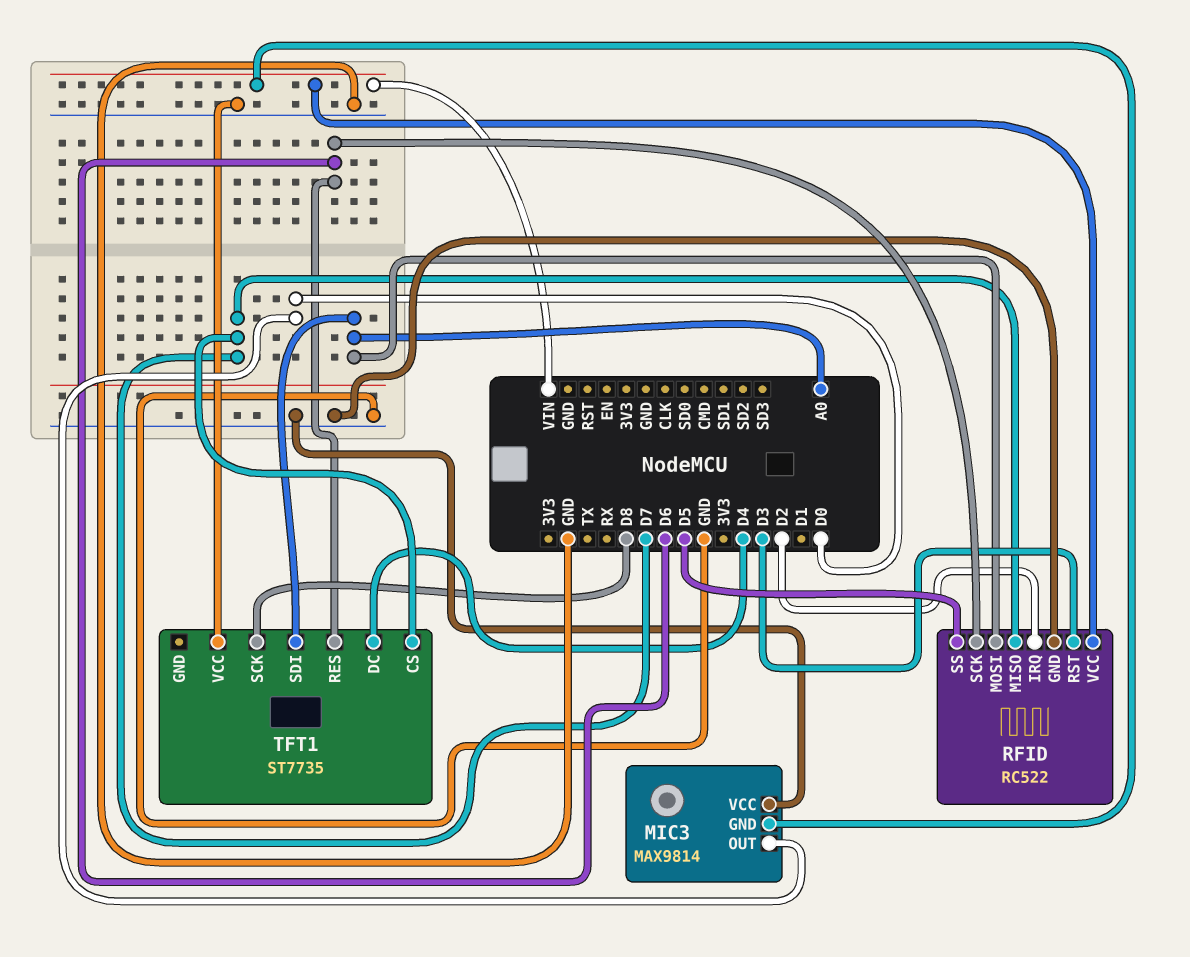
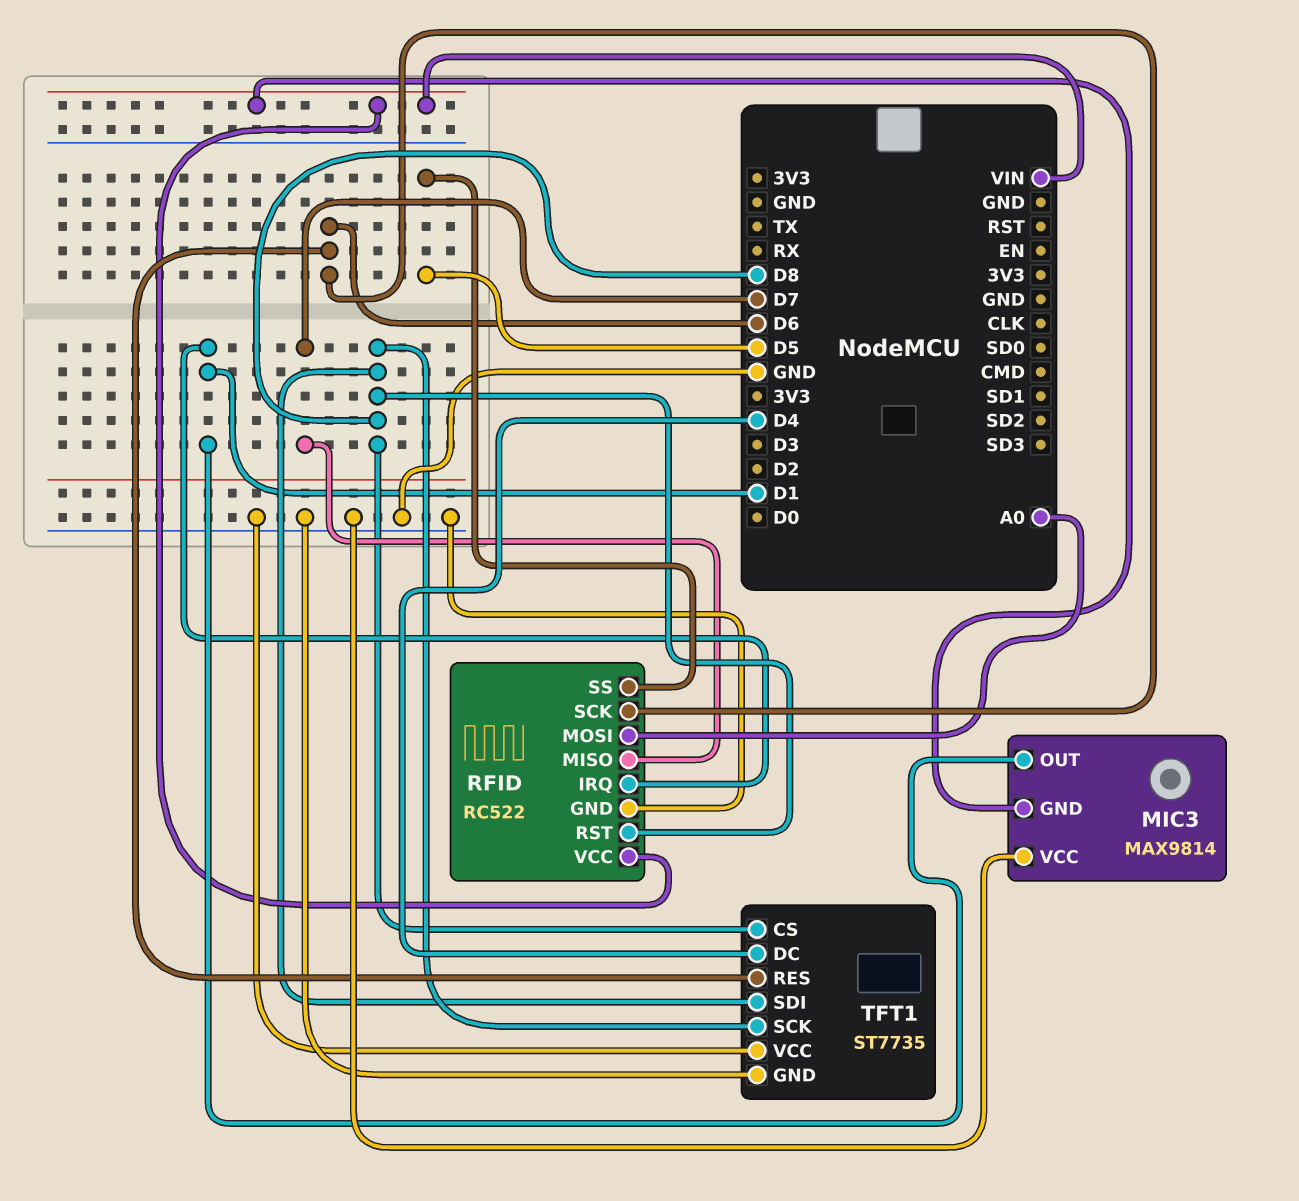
MIC3 pin OUT: D0 -> D1
RFID pin IRQ: D2 -> D1
RFID pin RST: D3 -> D8
TFT1 pin CS: D7 -> D8
TFT1 pin GND: none -> GND
TFT1 pin SDI: A0 -> D8

